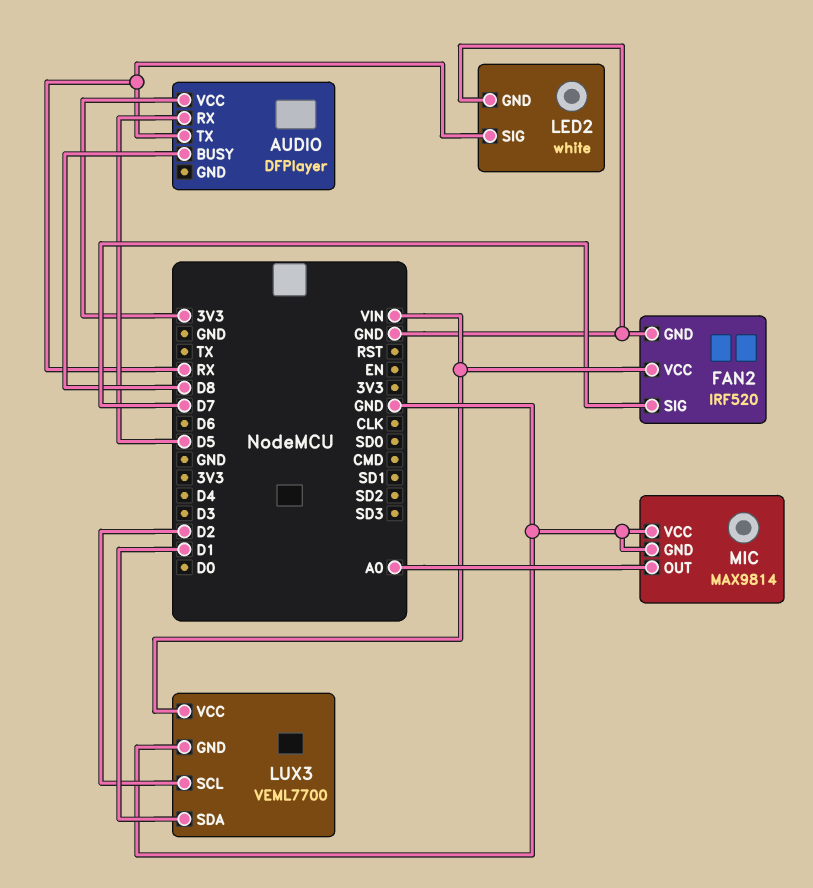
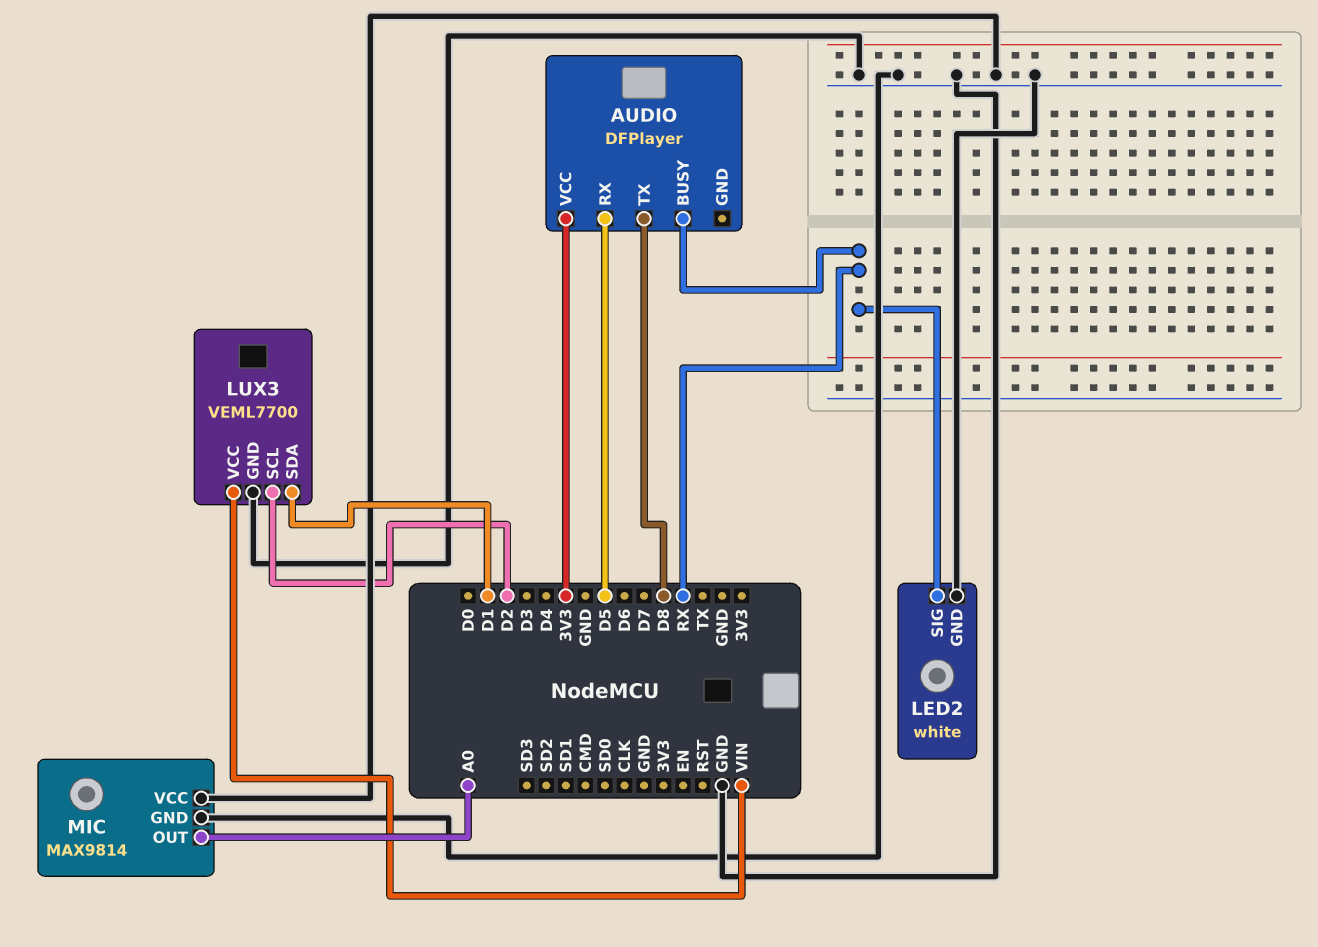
AUDIO pin BUSY: D8 -> RX
AUDIO pin TX: RX -> D8
FAN2: IRF520 -> none
FAN2 pin GND: GND -> none
FAN2 pin SIG: D7 -> none
FAN2 pin VCC: VIN -> none

